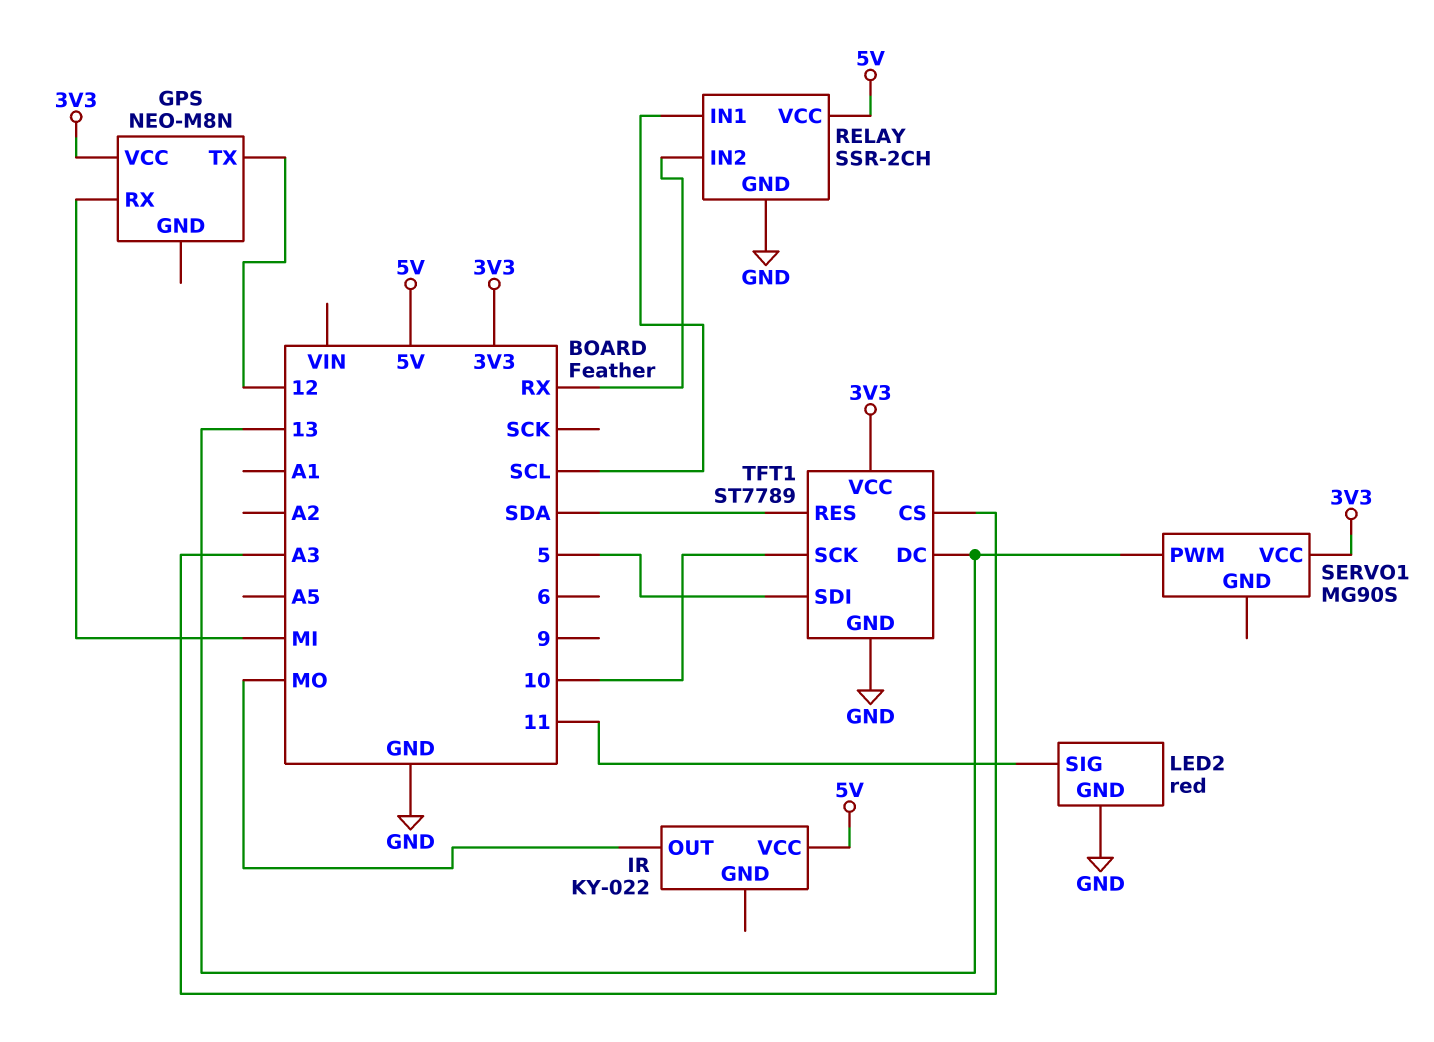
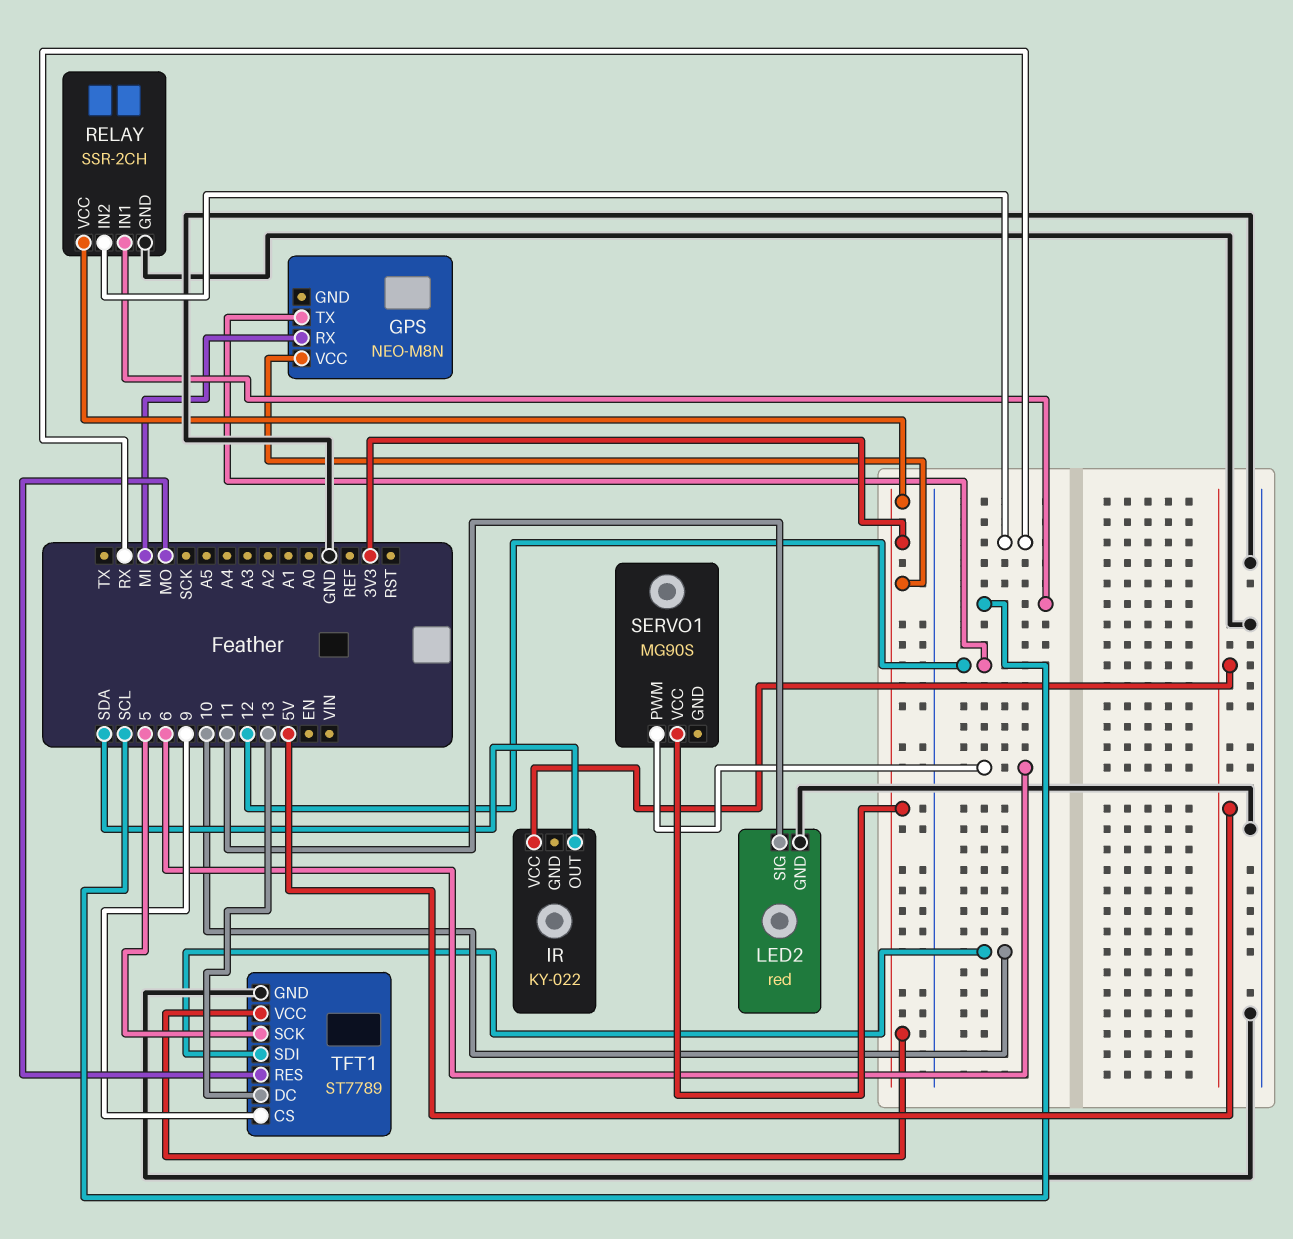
IR pin OUT: MO -> SDA
RELAY pin VCC: 5V -> 3V3
SERVO1 pin PWM: 13 -> 6
TFT1 pin CS: A3 -> 9
TFT1 pin RES: SDA -> MO
TFT1 pin SCK: 10 -> 5
TFT1 pin SDI: 5 -> 10

